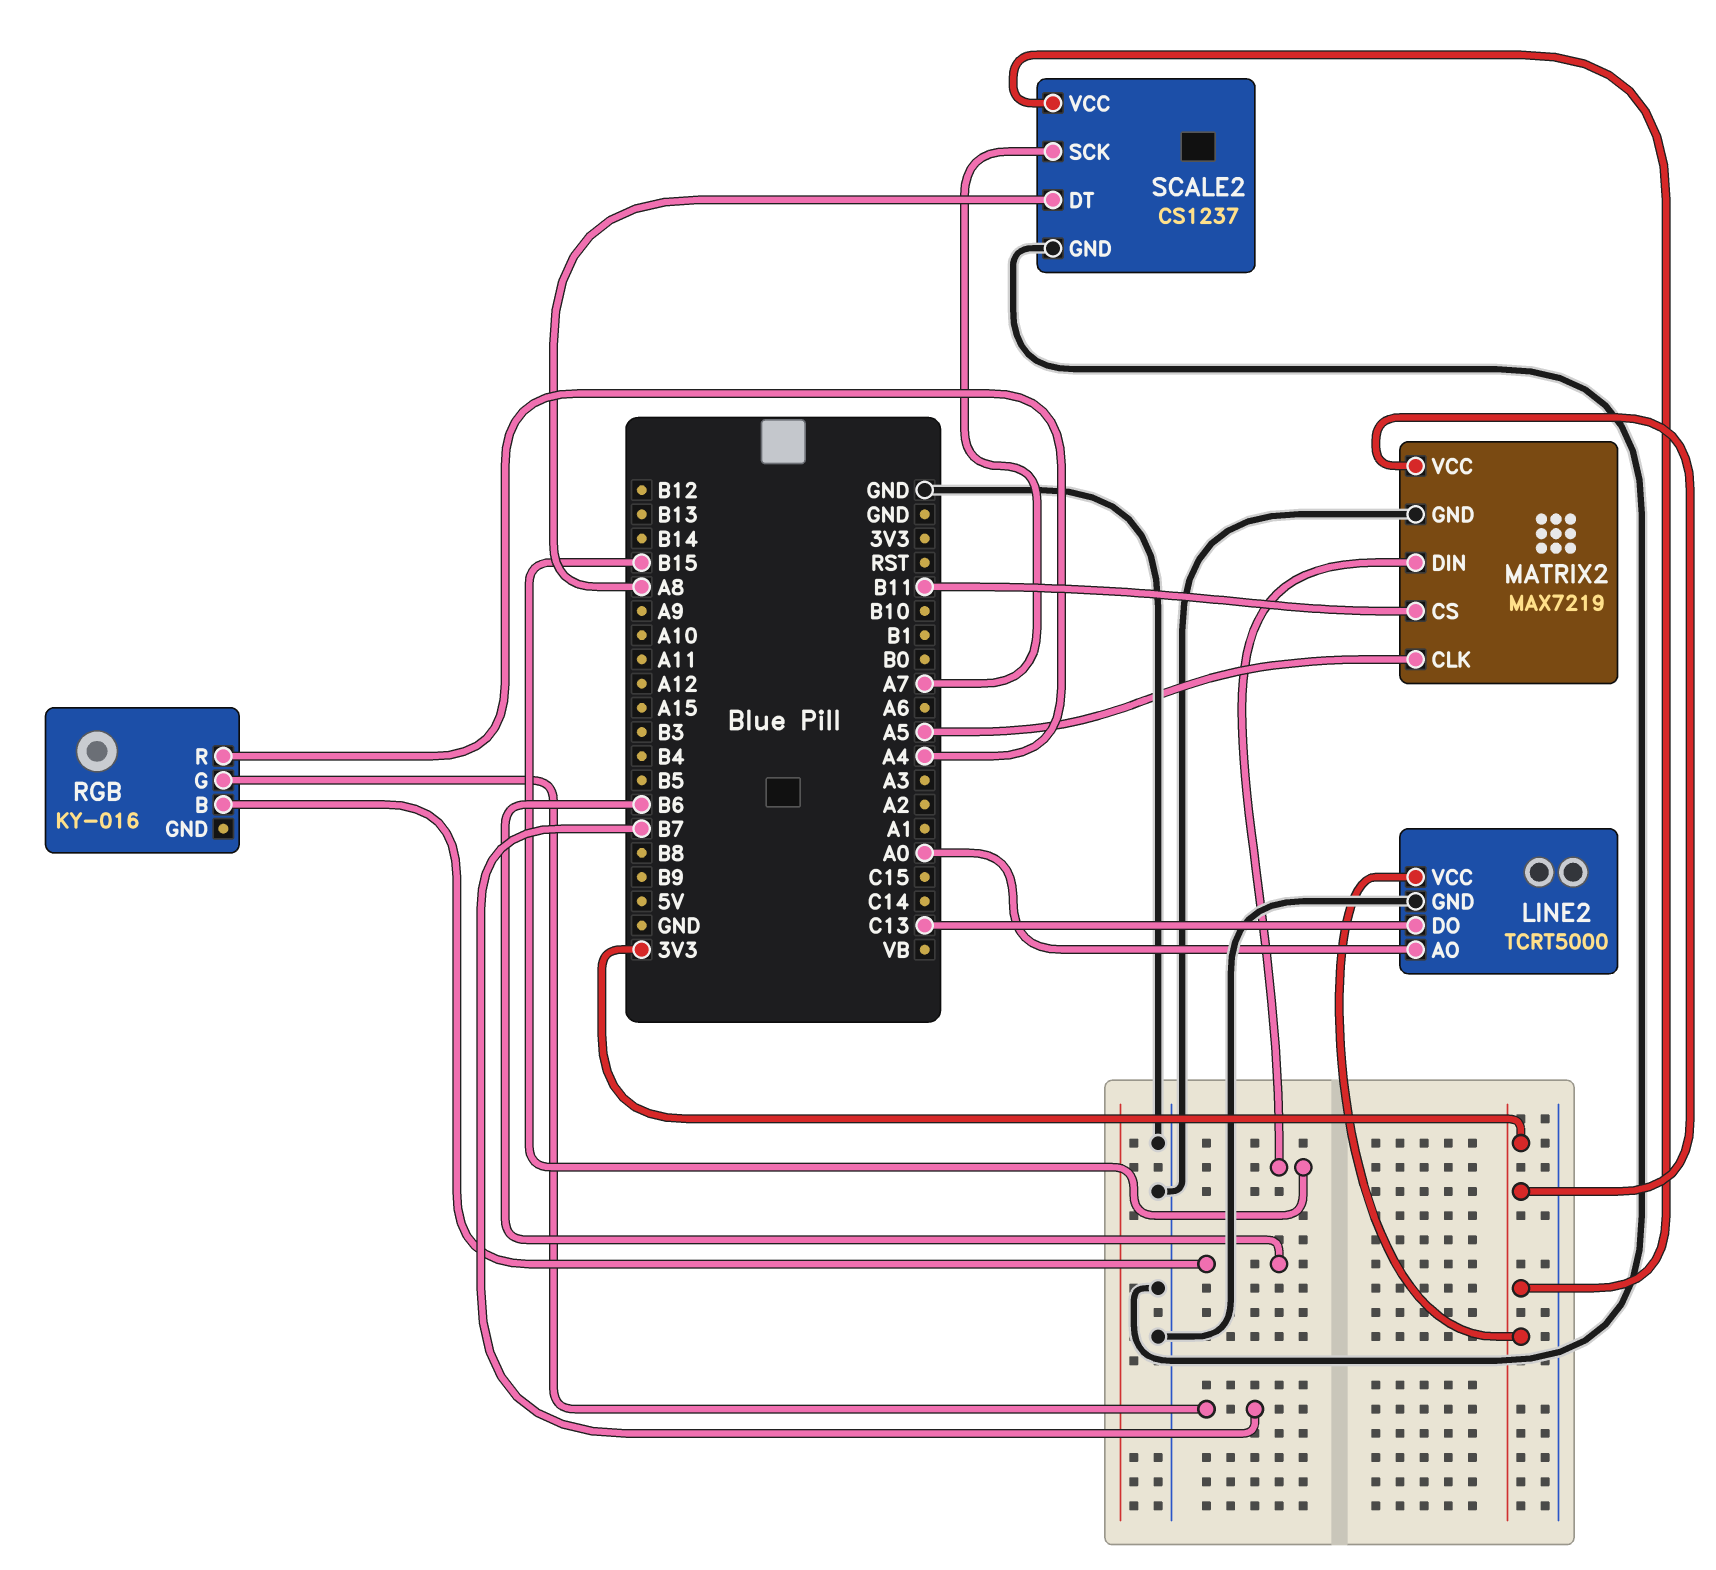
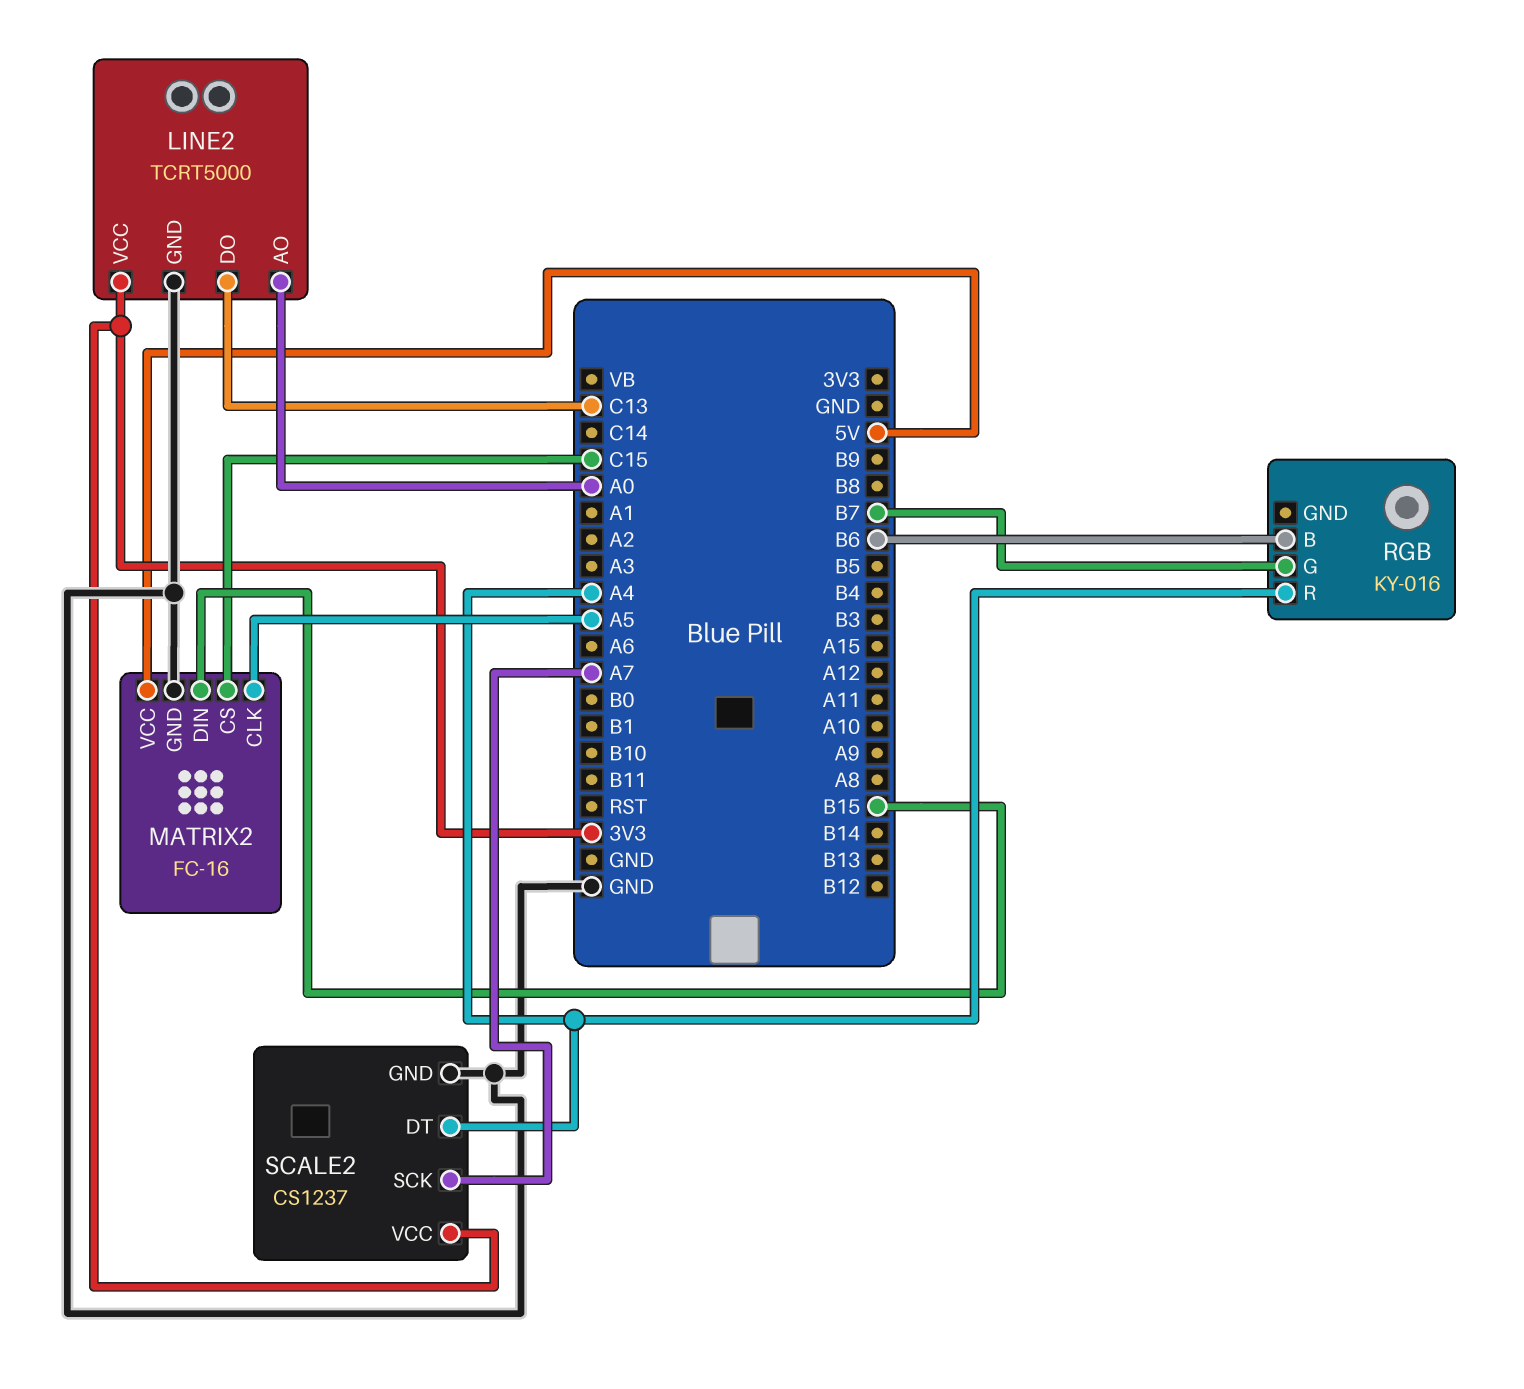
MATRIX2: MAX7219 -> FC-16
MATRIX2 pin CS: B11 -> C15
MATRIX2 pin VCC: 3V3 -> 5V
SCALE2 pin DT: A8 -> A4

